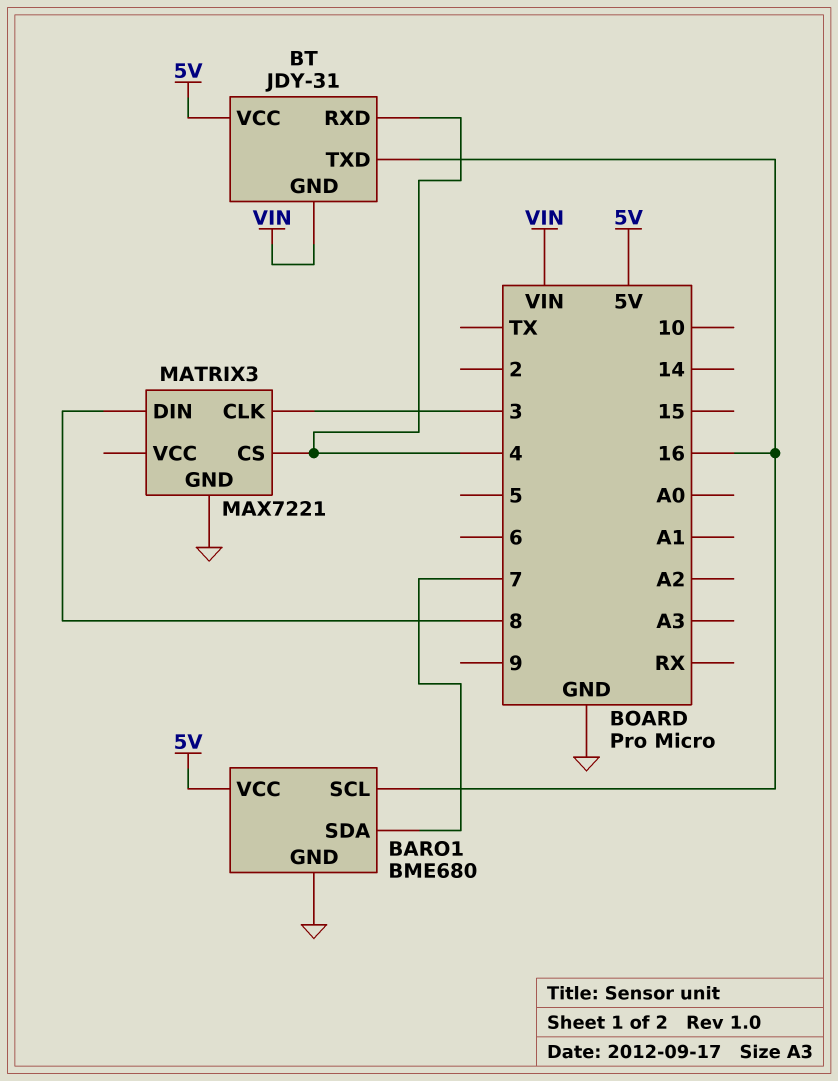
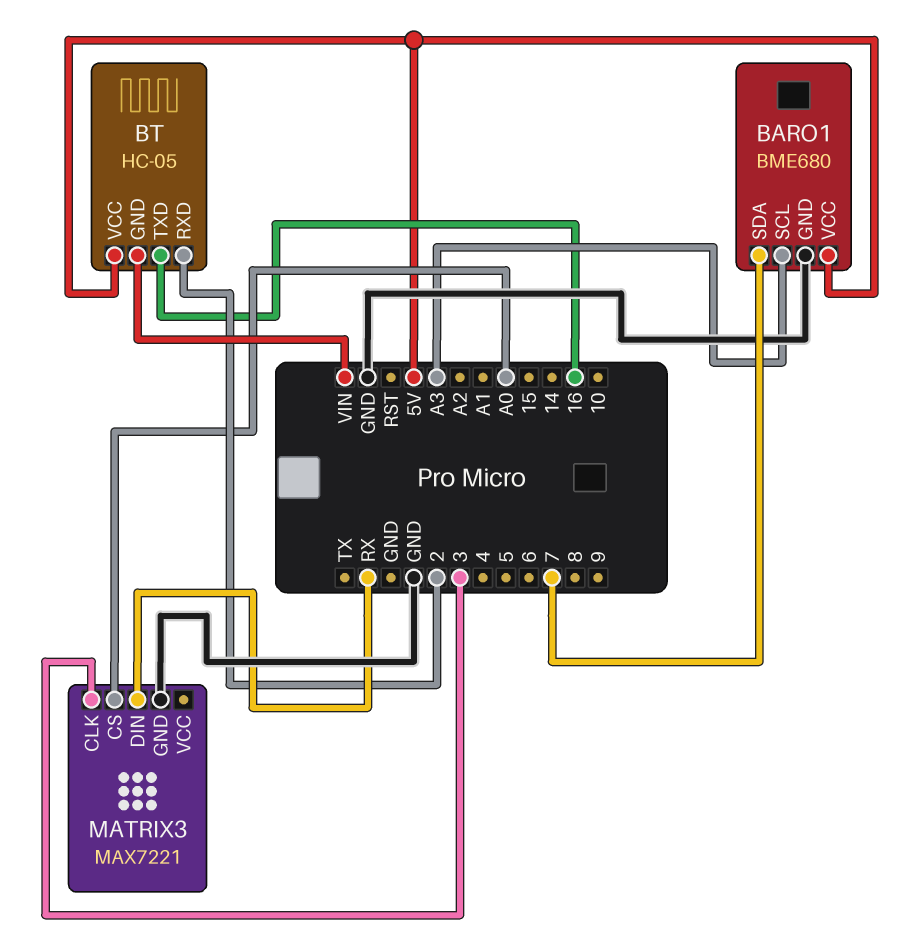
BARO1 pin SCL: 16 -> A3
BT: JDY-31 -> HC-05
BT pin RXD: 4 -> 2
MATRIX3 pin CS: 4 -> A0
MATRIX3 pin DIN: 8 -> RX

